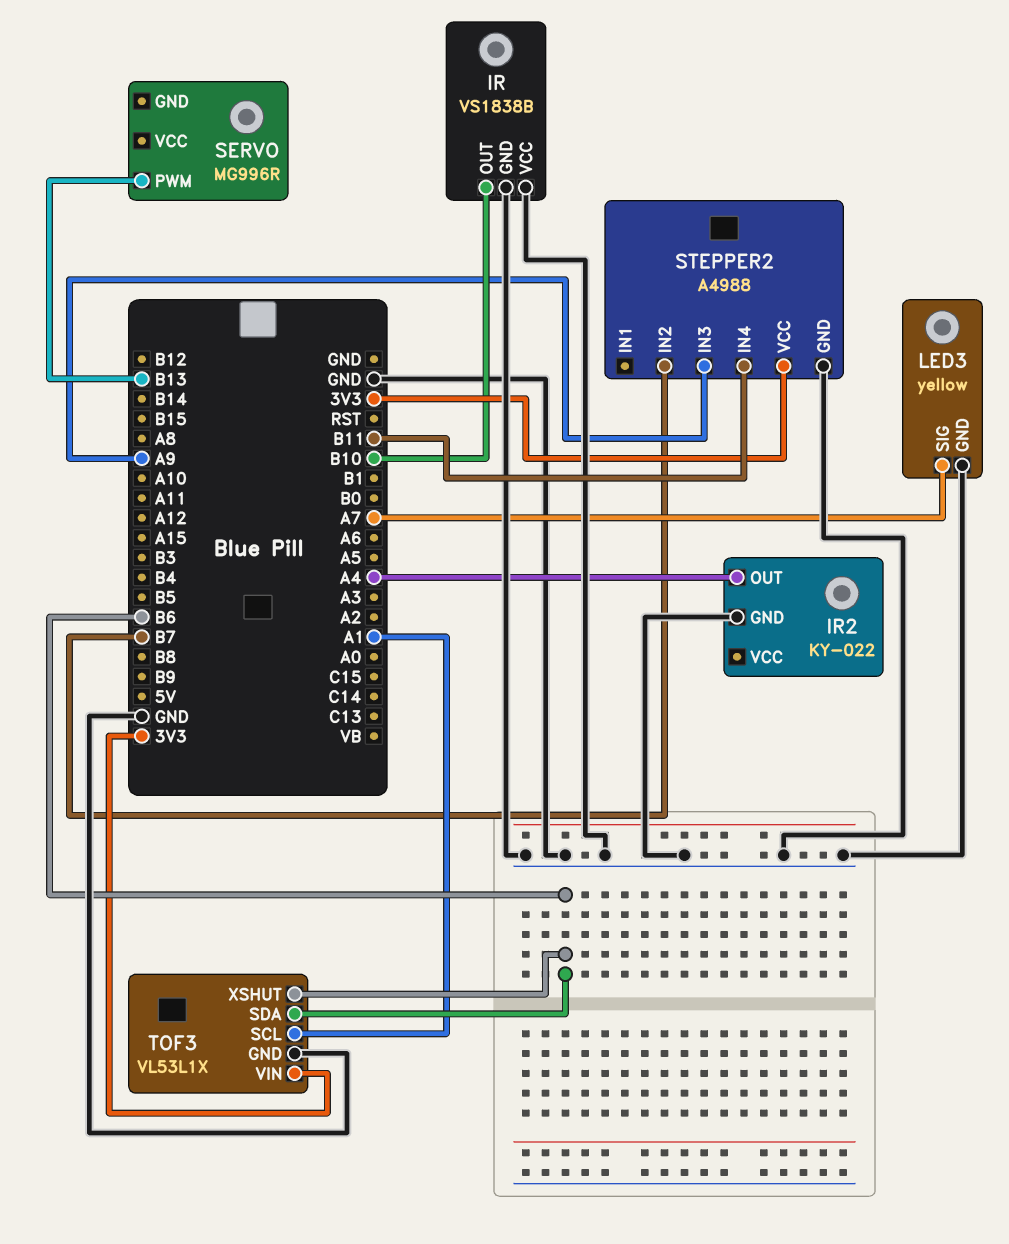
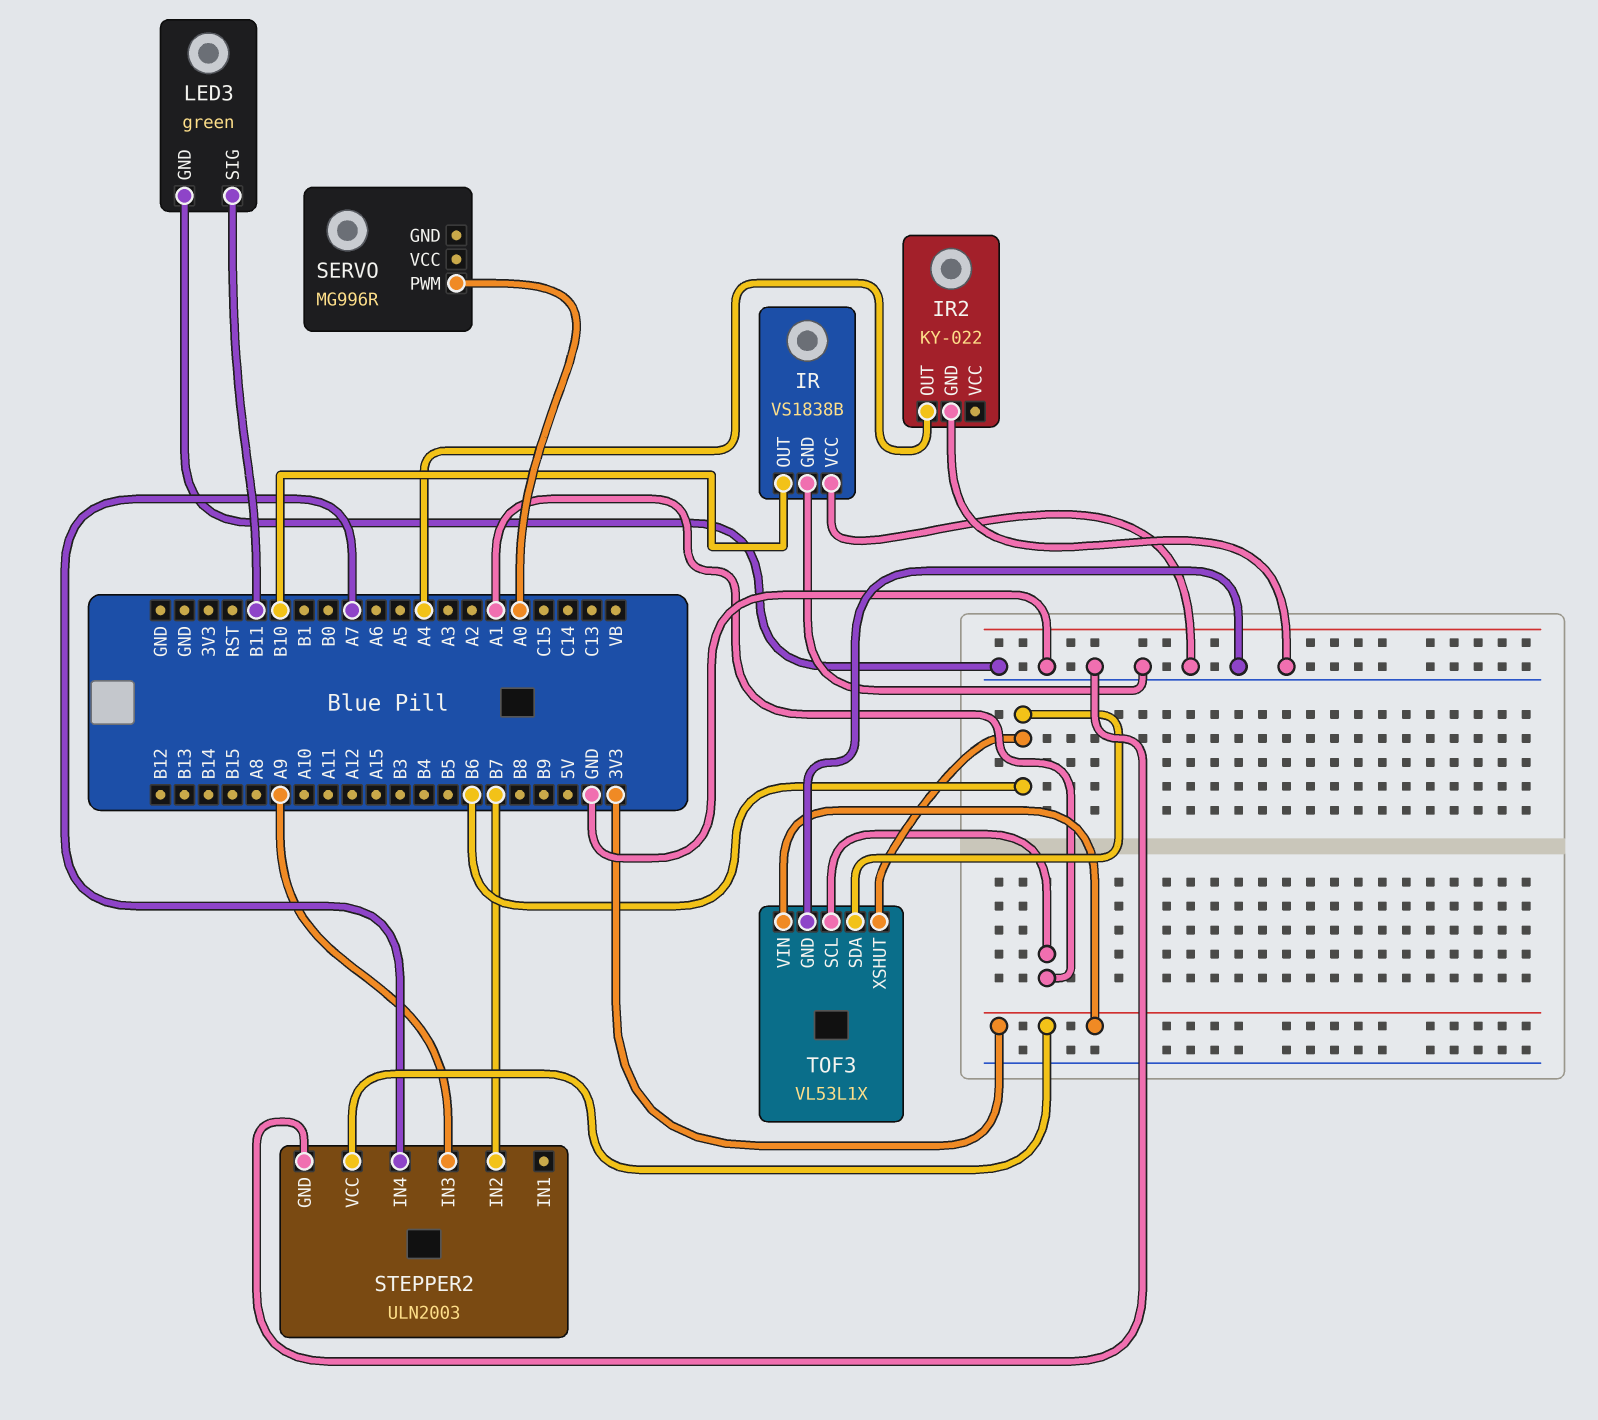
LED3: yellow -> green
LED3 pin SIG: A7 -> B11
SERVO pin PWM: B13 -> A0
STEPPER2: A4988 -> ULN2003
STEPPER2 pin IN4: B11 -> A7

